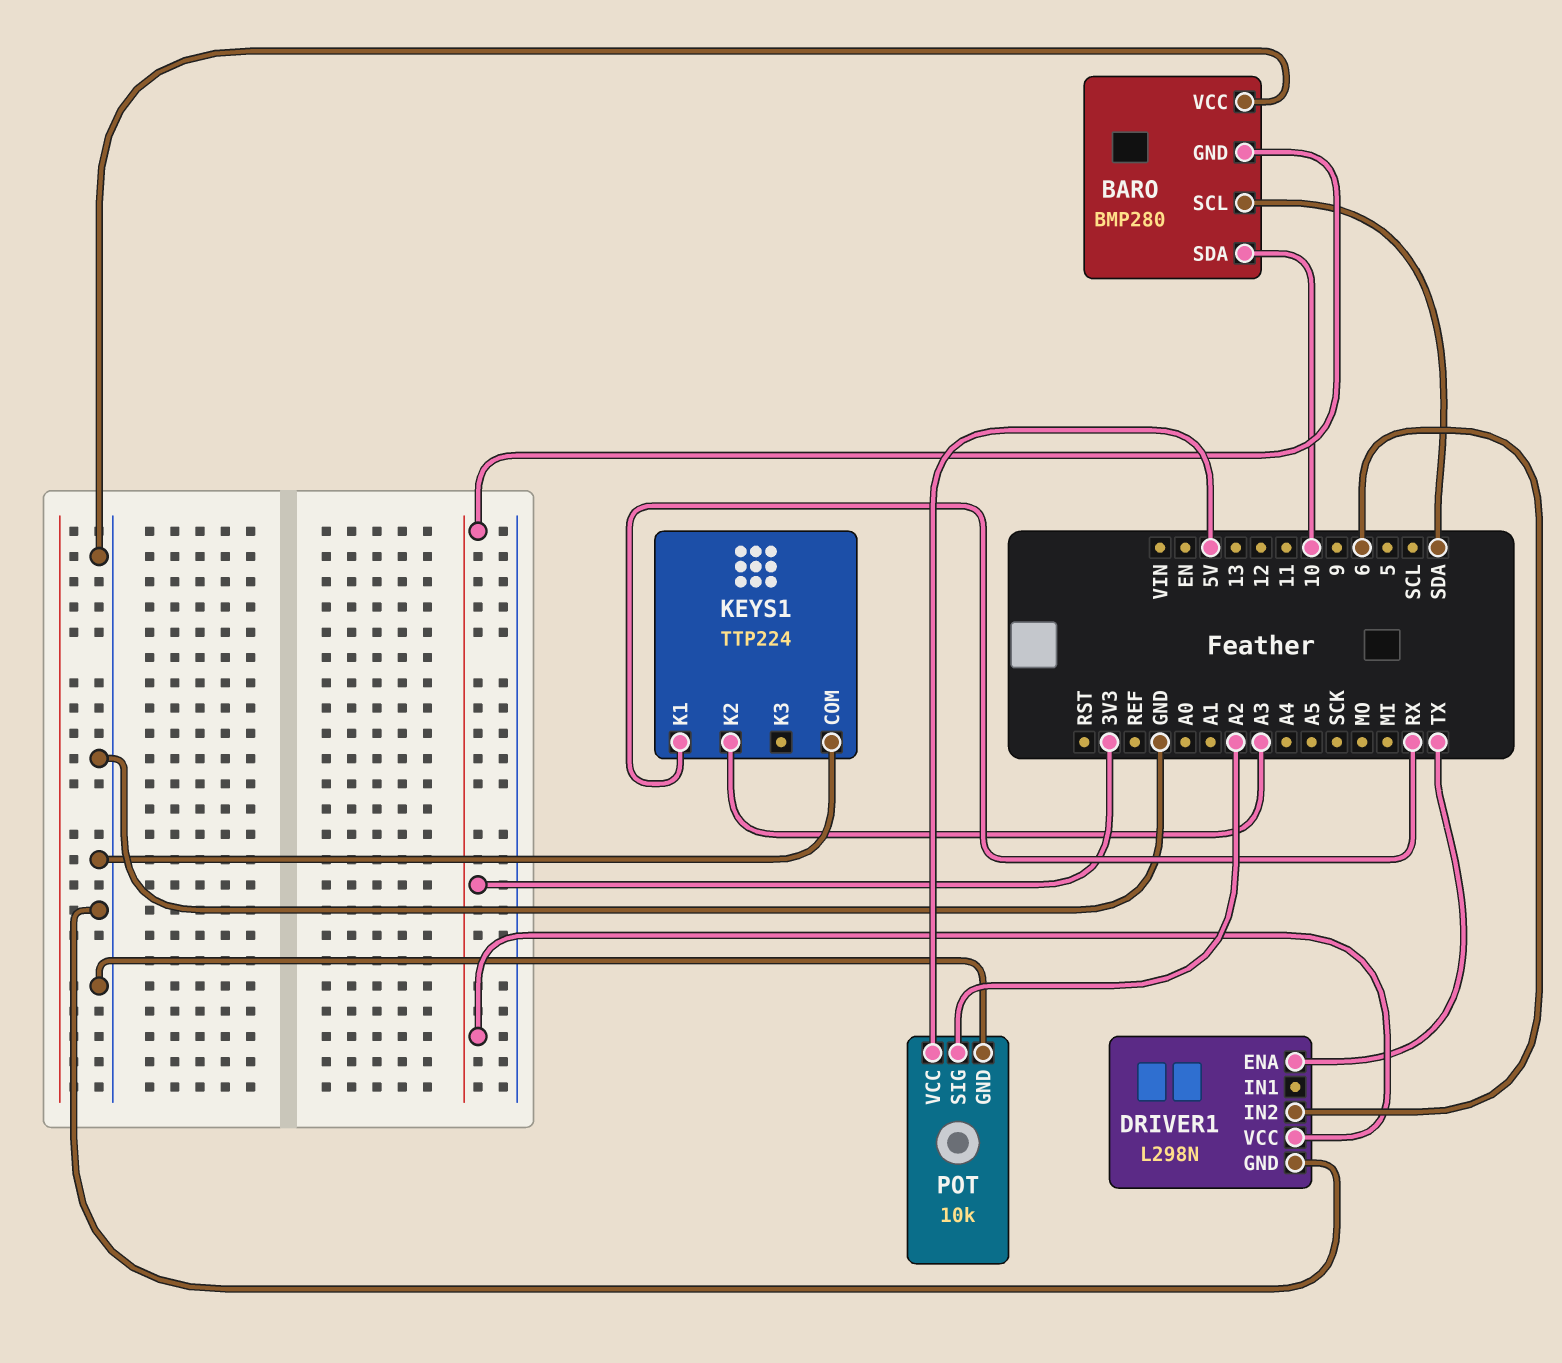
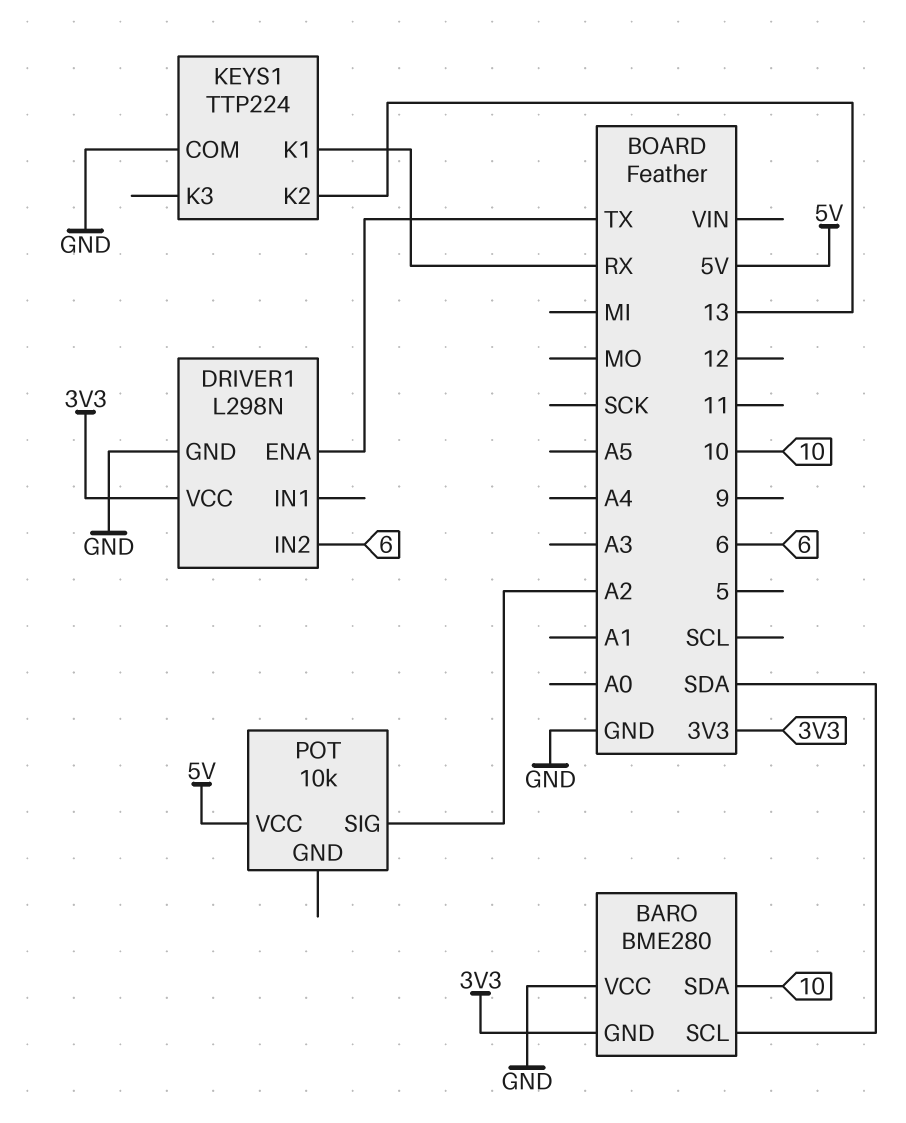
BARO: BMP280 -> BME280
KEYS1 pin K2: A3 -> 13
POT pin GND: GND -> none

